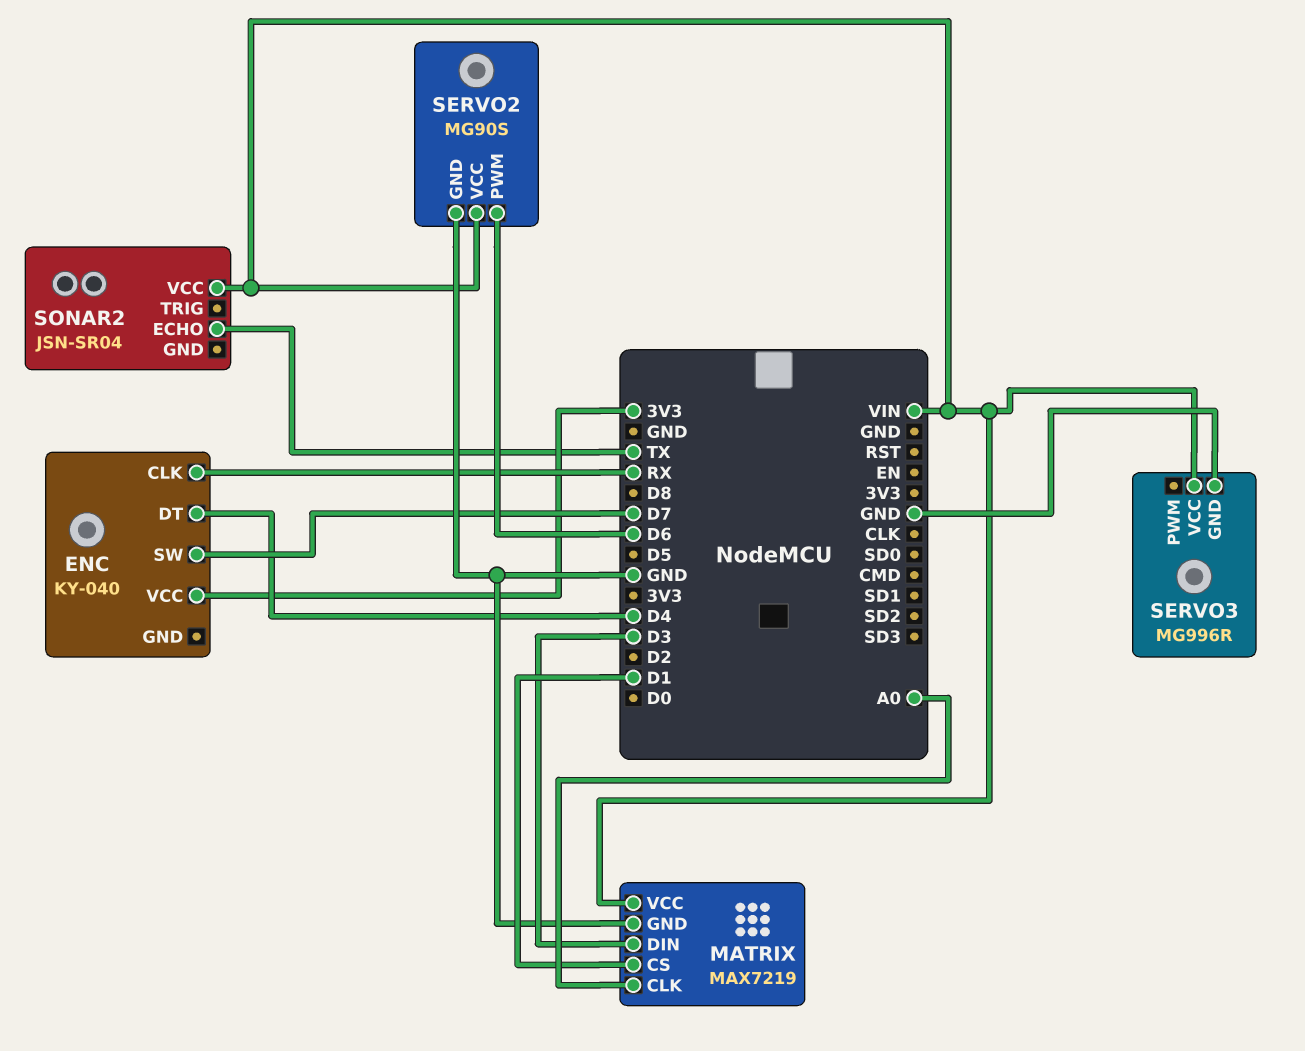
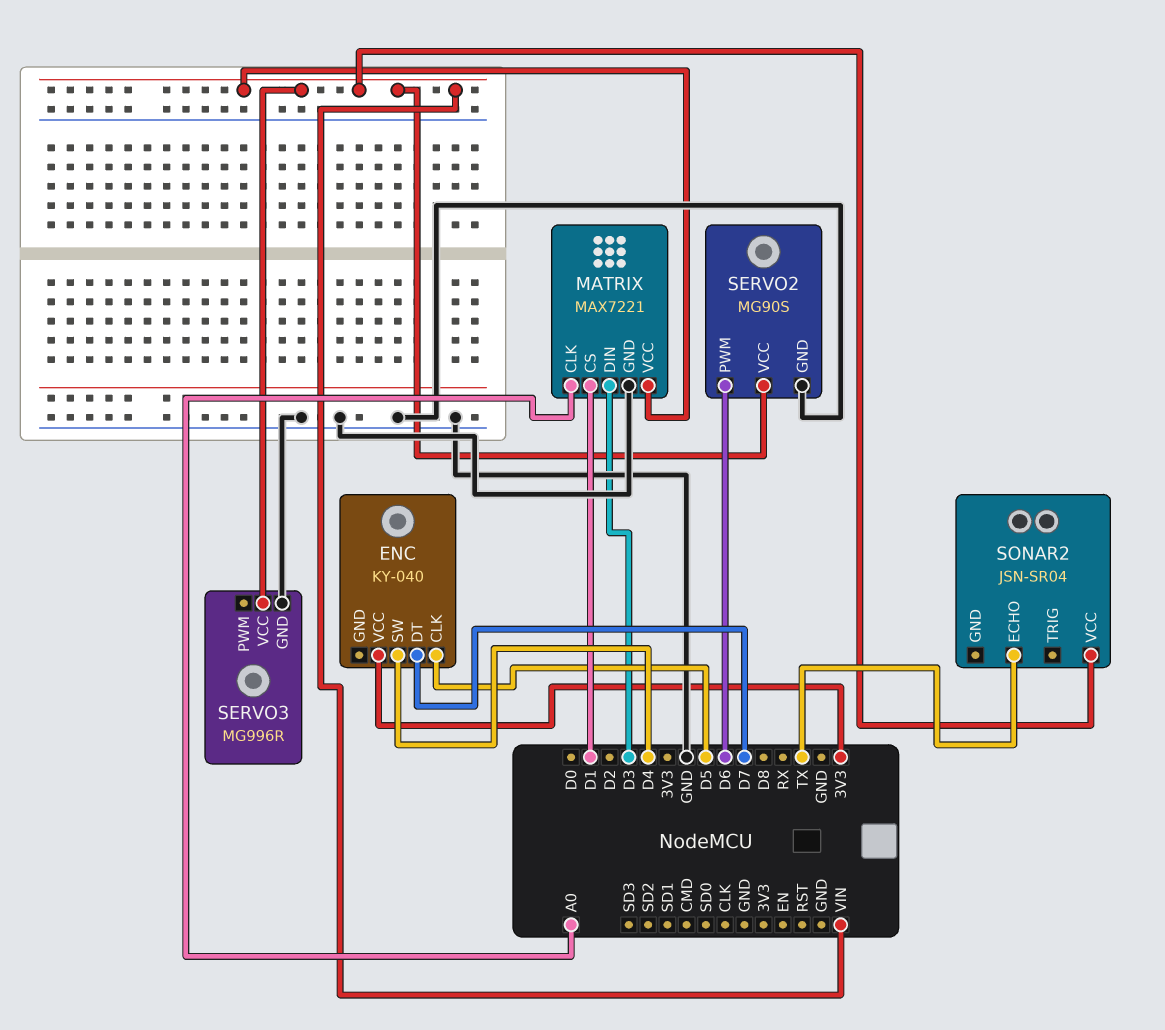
ENC pin CLK: RX -> D5
ENC pin DT: D4 -> D7
ENC pin SW: D7 -> D4
MATRIX: MAX7219 -> MAX7221

